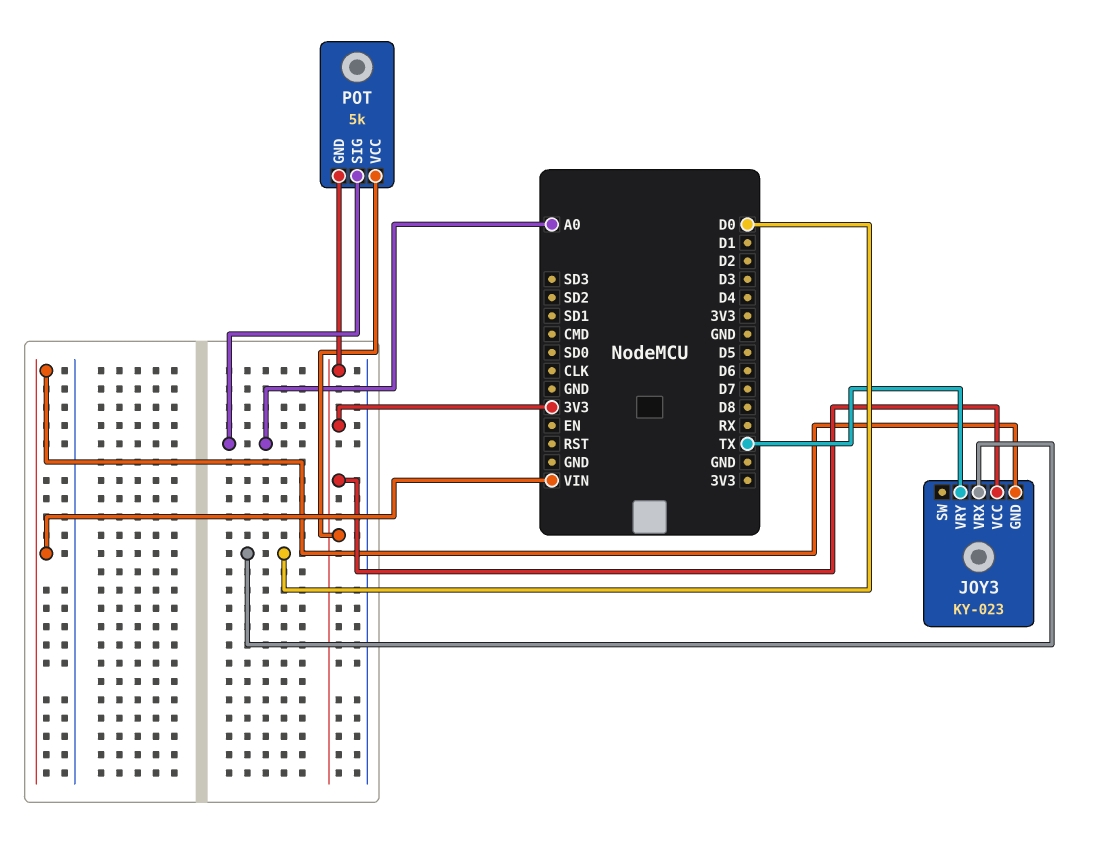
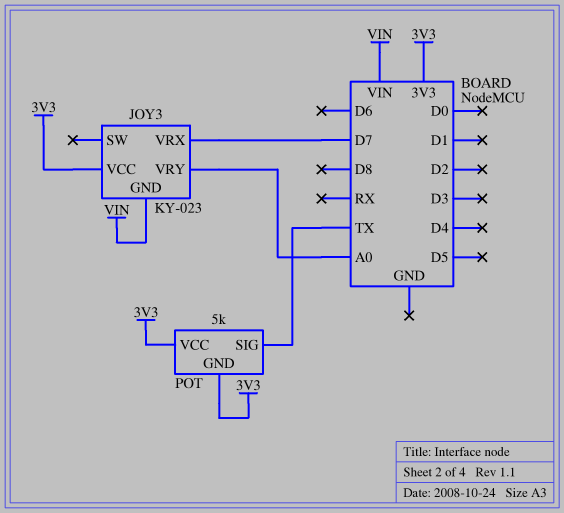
JOY3 pin VRX: D0 -> D7
JOY3 pin VRY: TX -> A0
POT pin SIG: A0 -> TX

